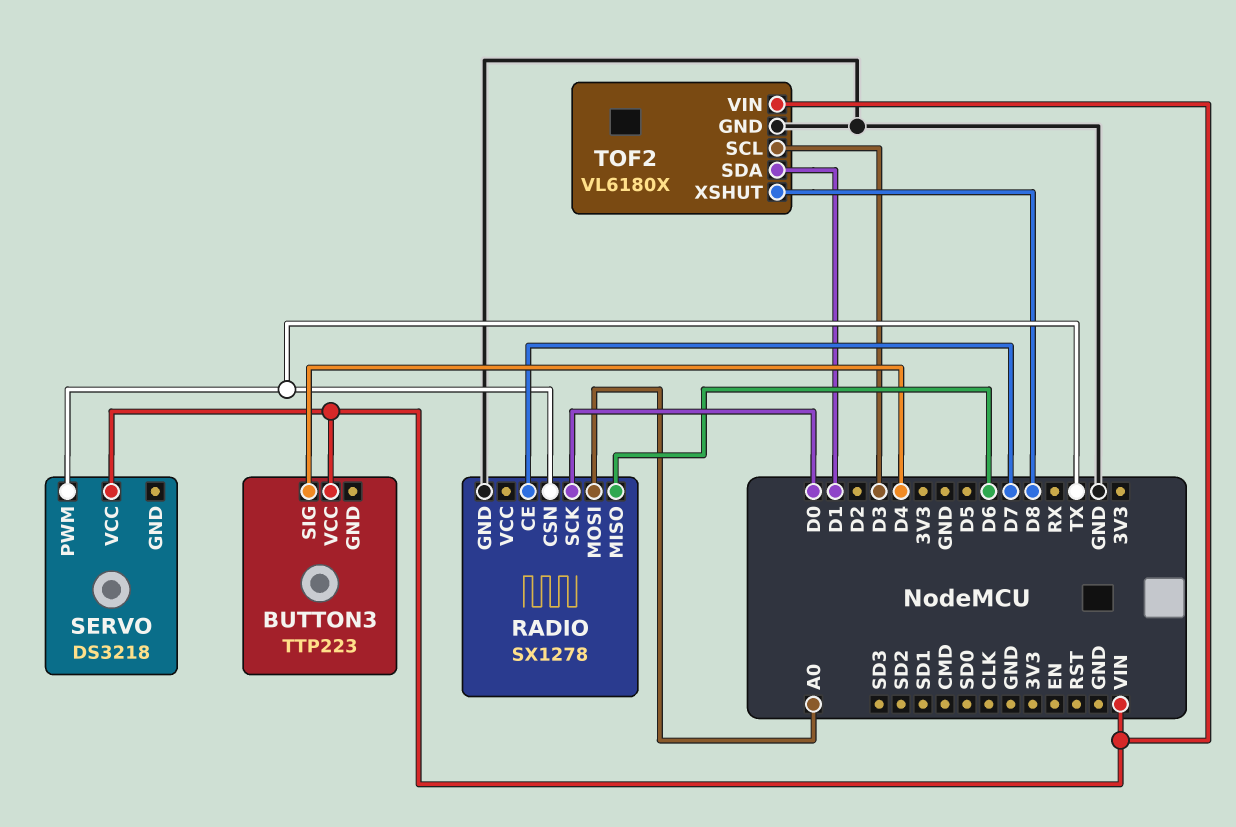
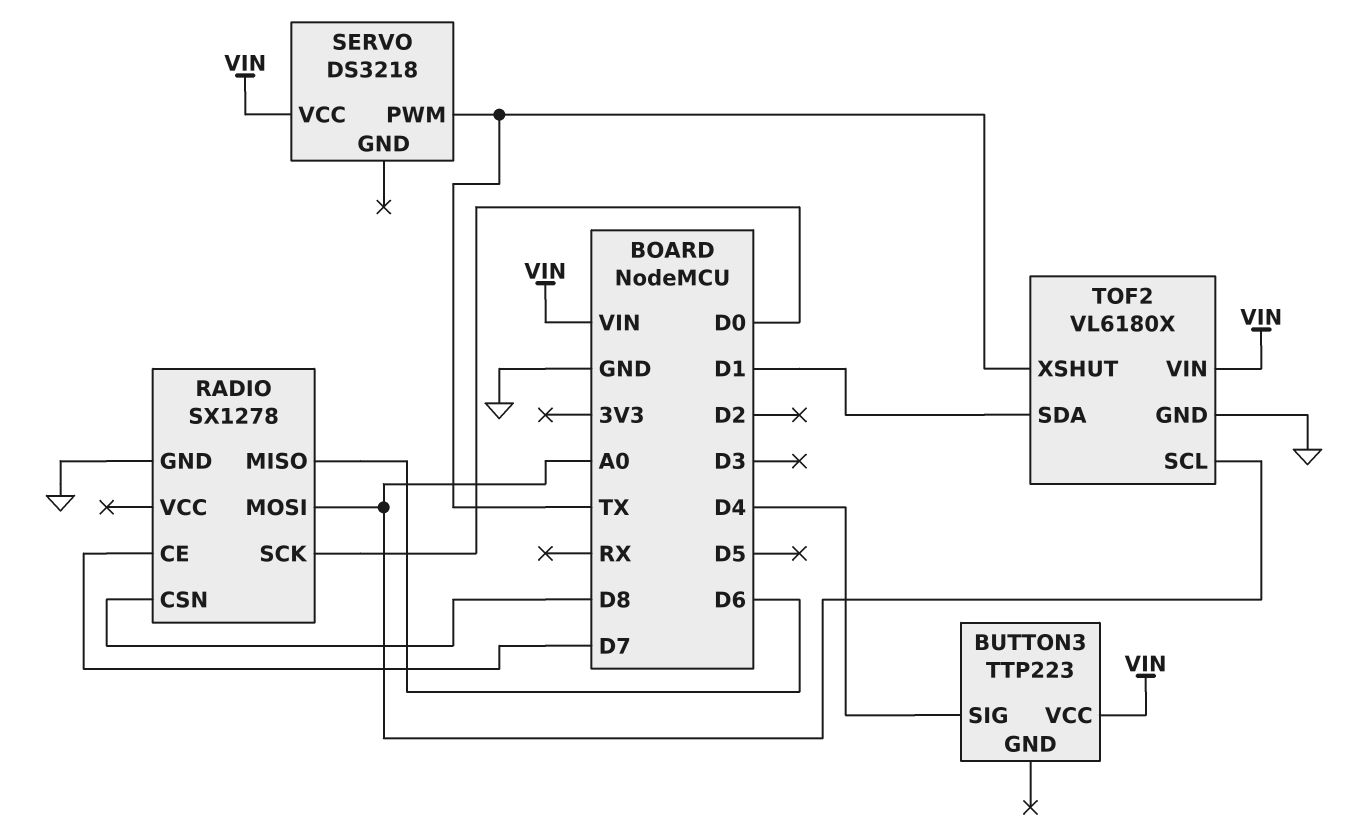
RADIO pin CSN: TX -> D8
TOF2 pin SCL: D3 -> A0
TOF2 pin XSHUT: D8 -> TX

